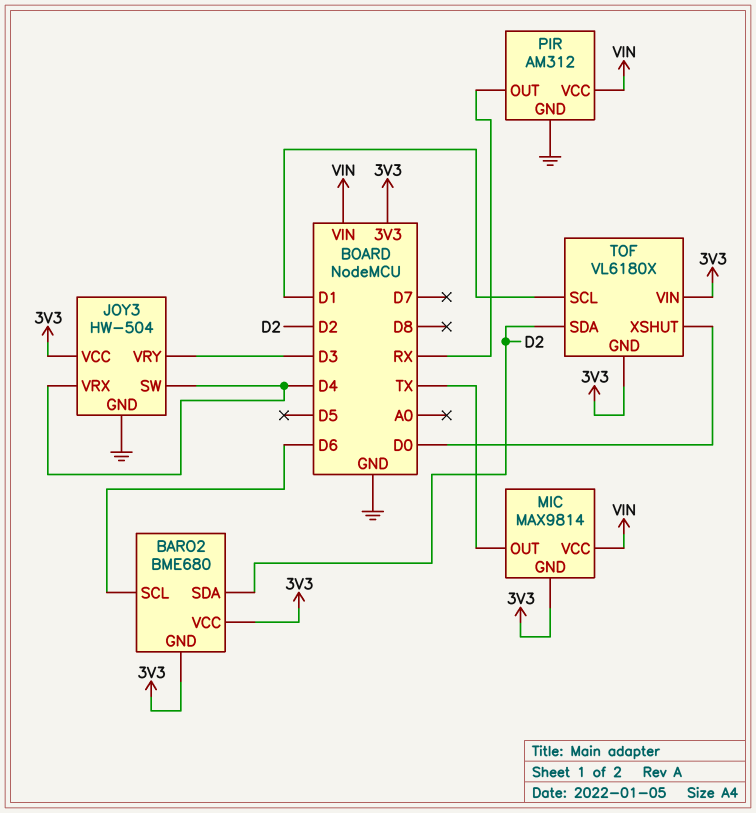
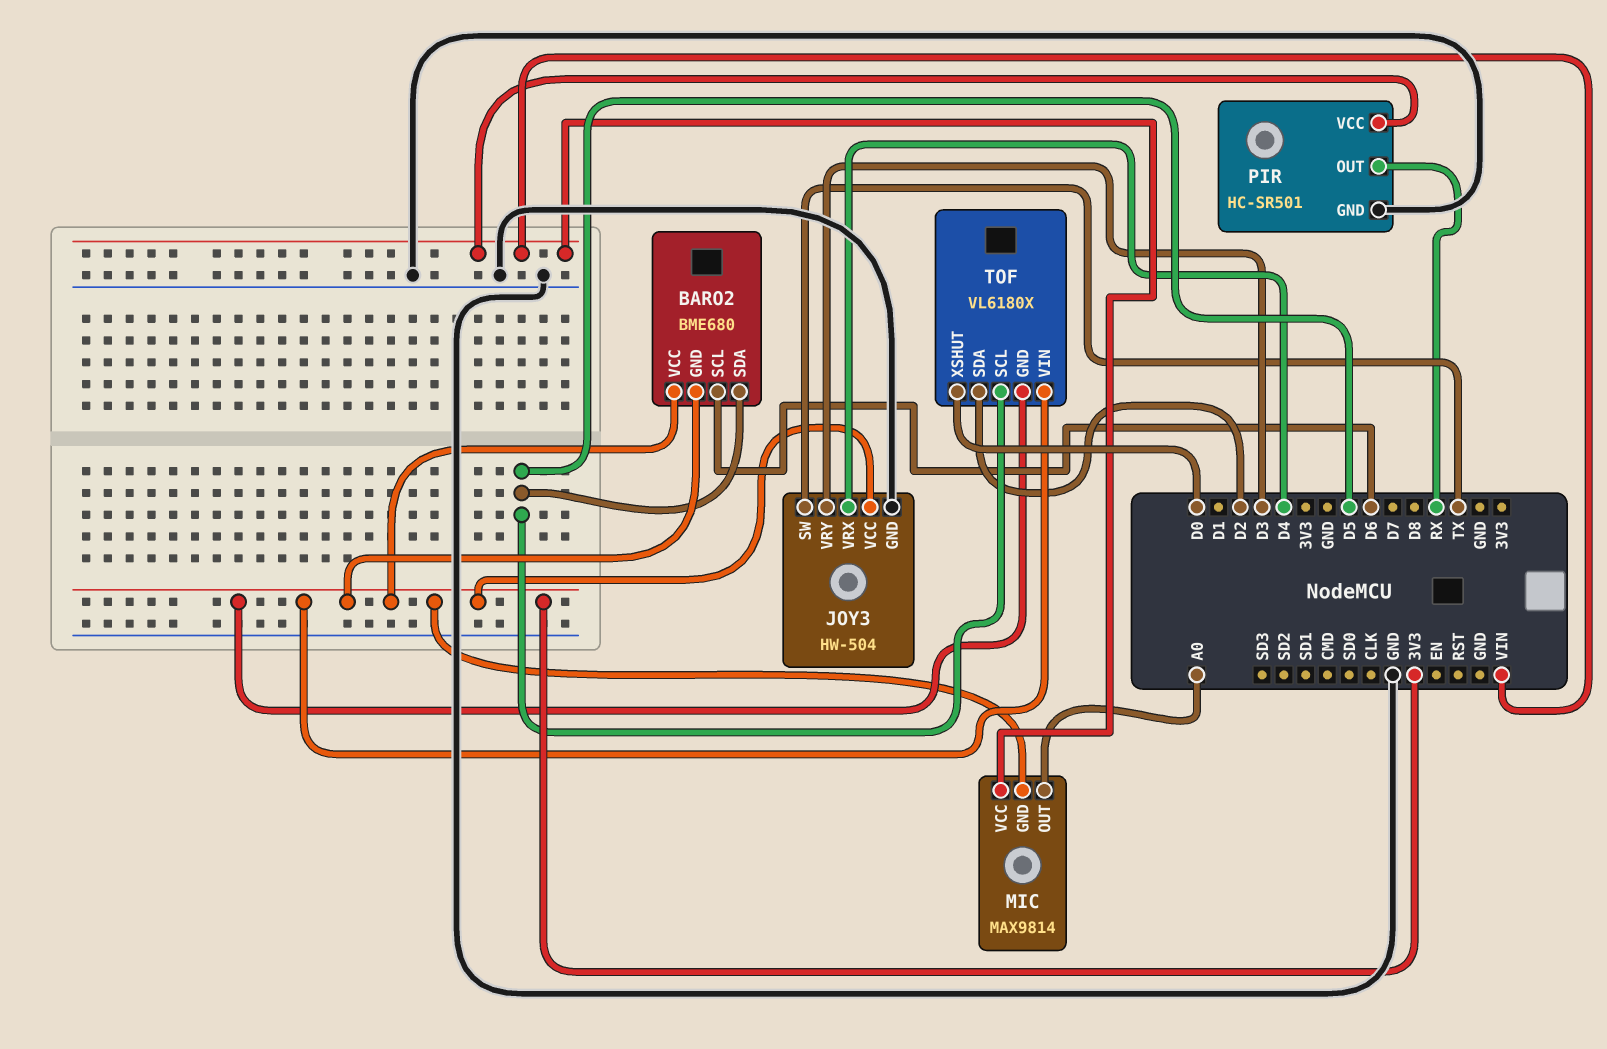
BARO2 pin SDA: D2 -> D5
JOY3 pin SW: D4 -> TX
MIC pin OUT: TX -> A0
PIR: AM312 -> HC-SR501
TOF pin SCL: D1 -> D5

